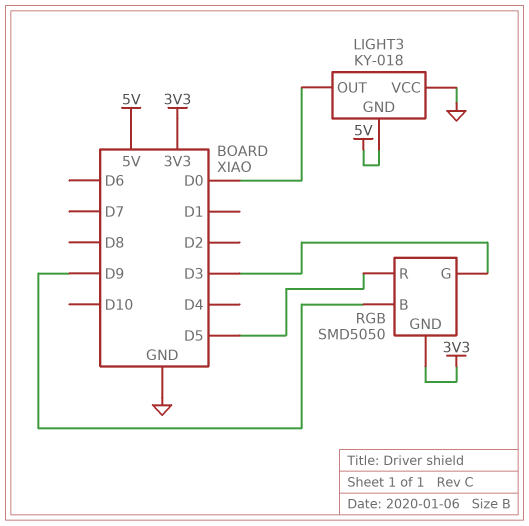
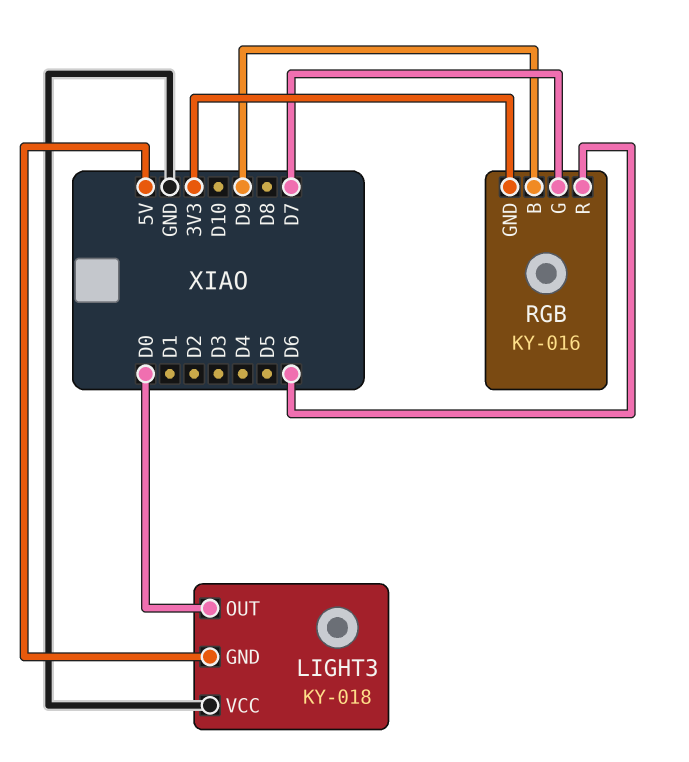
RGB: SMD5050 -> KY-016
RGB pin G: D3 -> D7
RGB pin R: D5 -> D6

